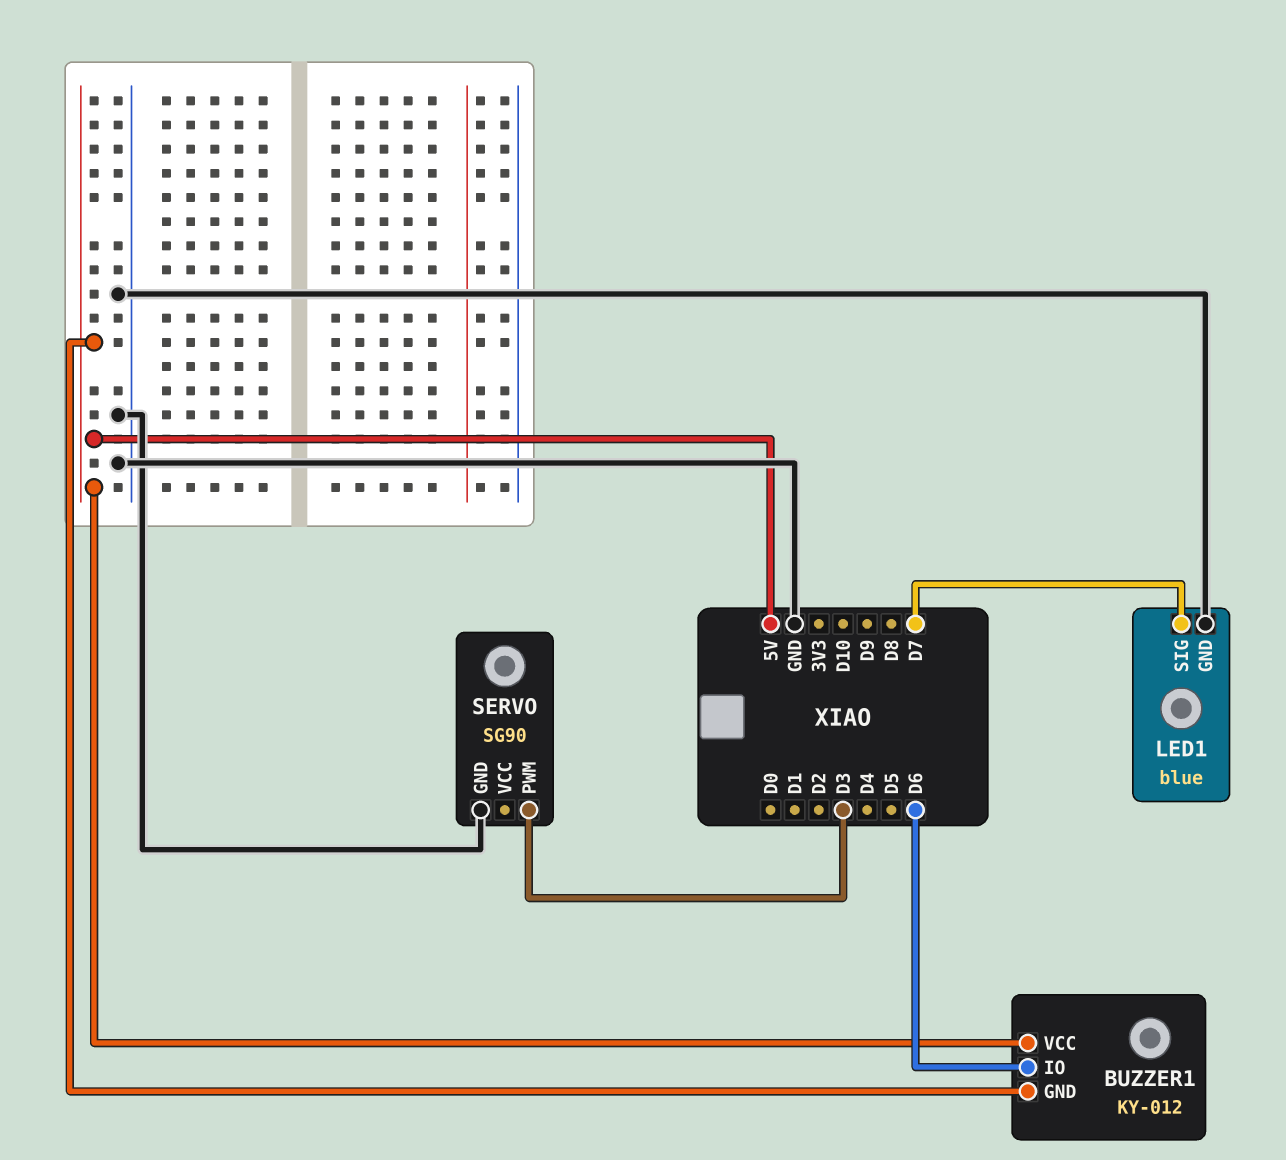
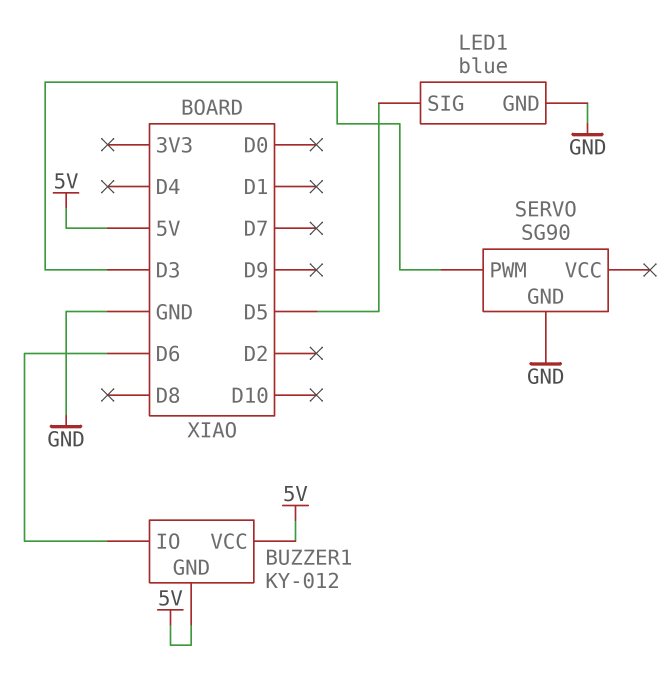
LED1 pin SIG: D7 -> D5

